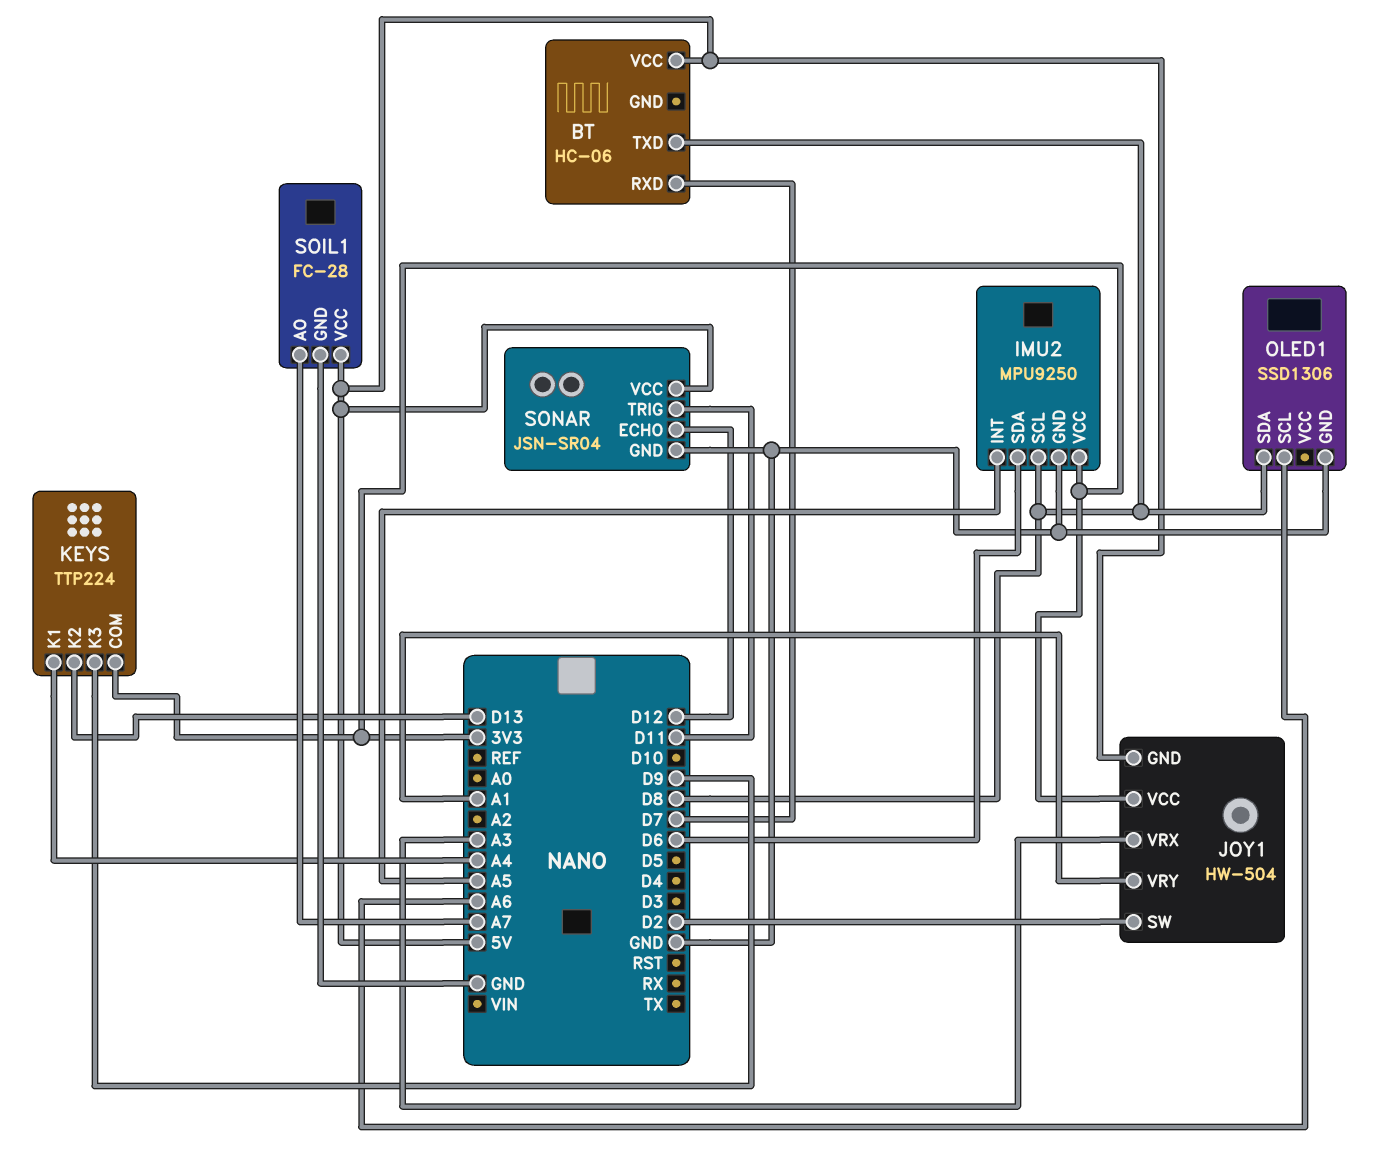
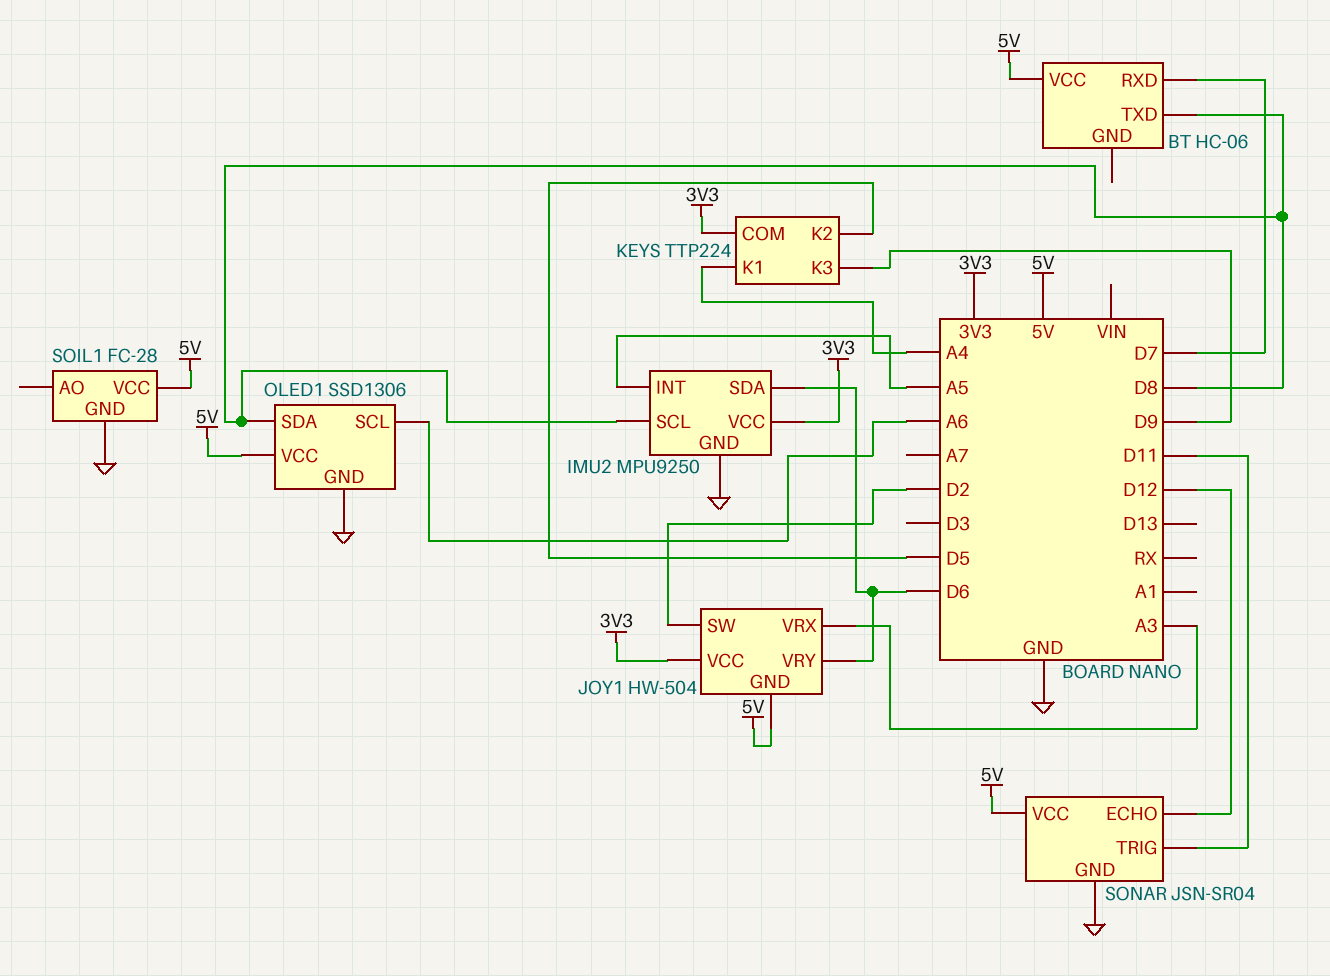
JOY1 pin VRY: A1 -> D6
KEYS pin K2: D13 -> D5
OLED1 pin VCC: none -> 5V
SOIL1 pin AO: A7 -> none

